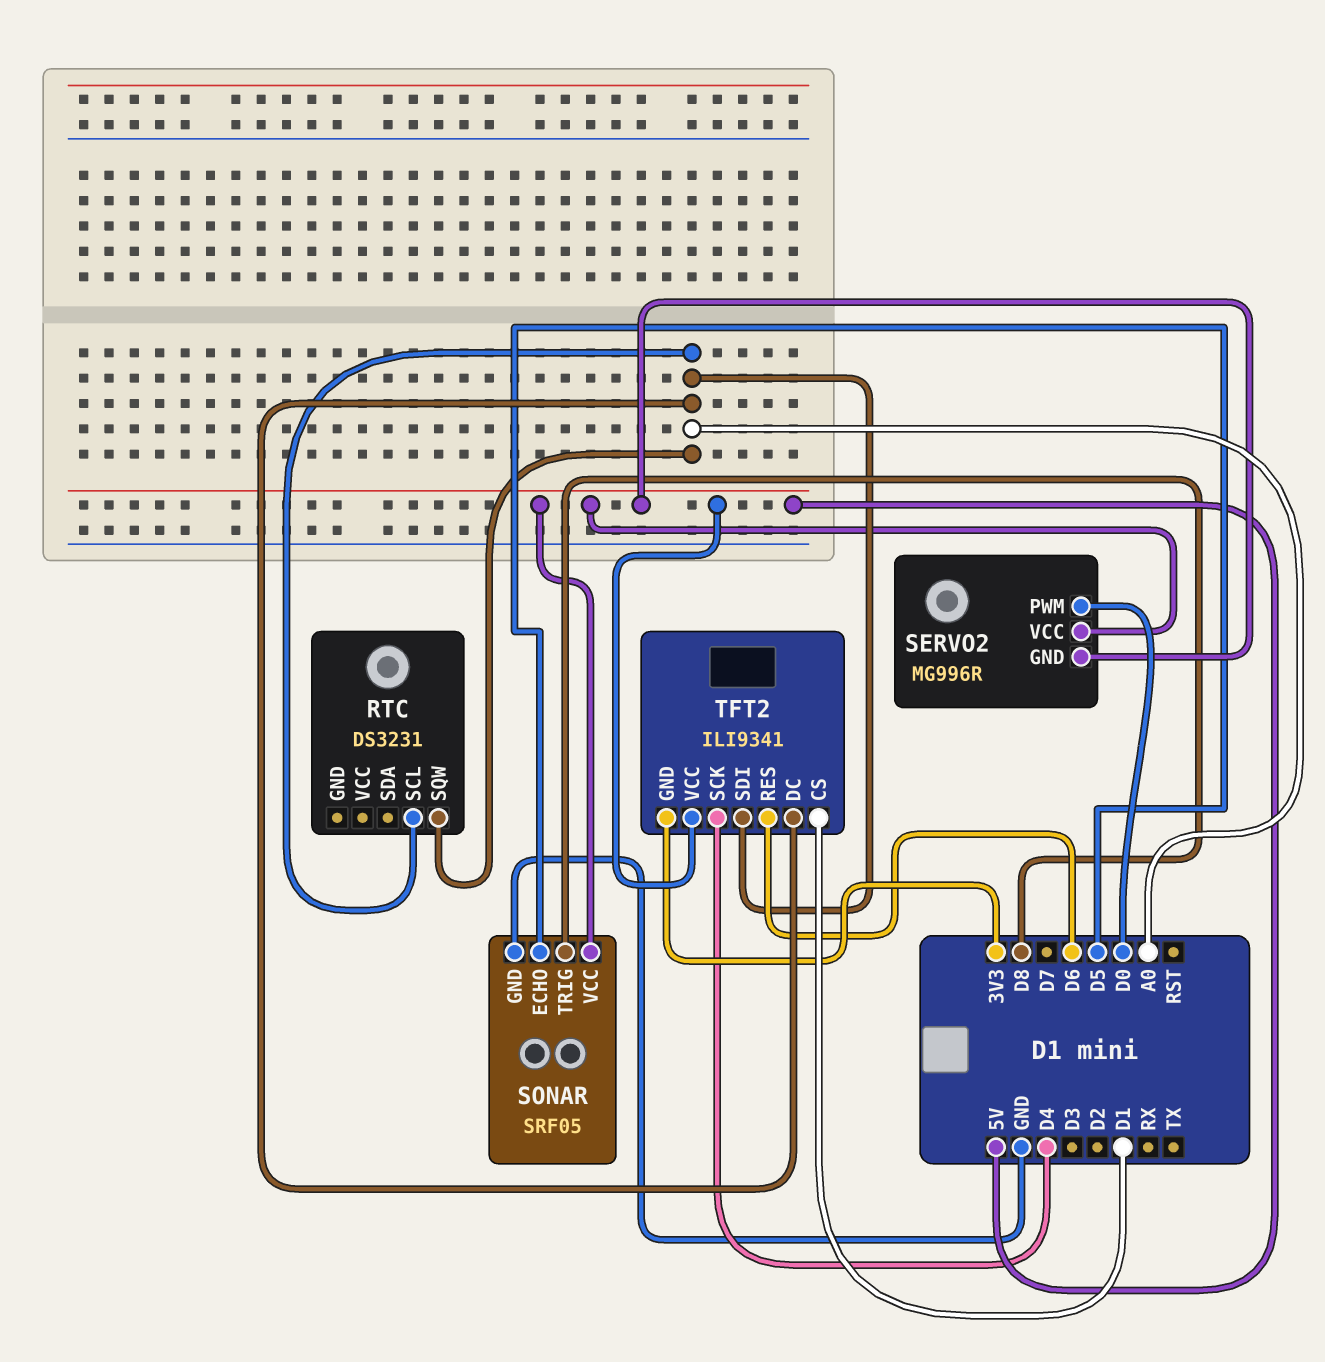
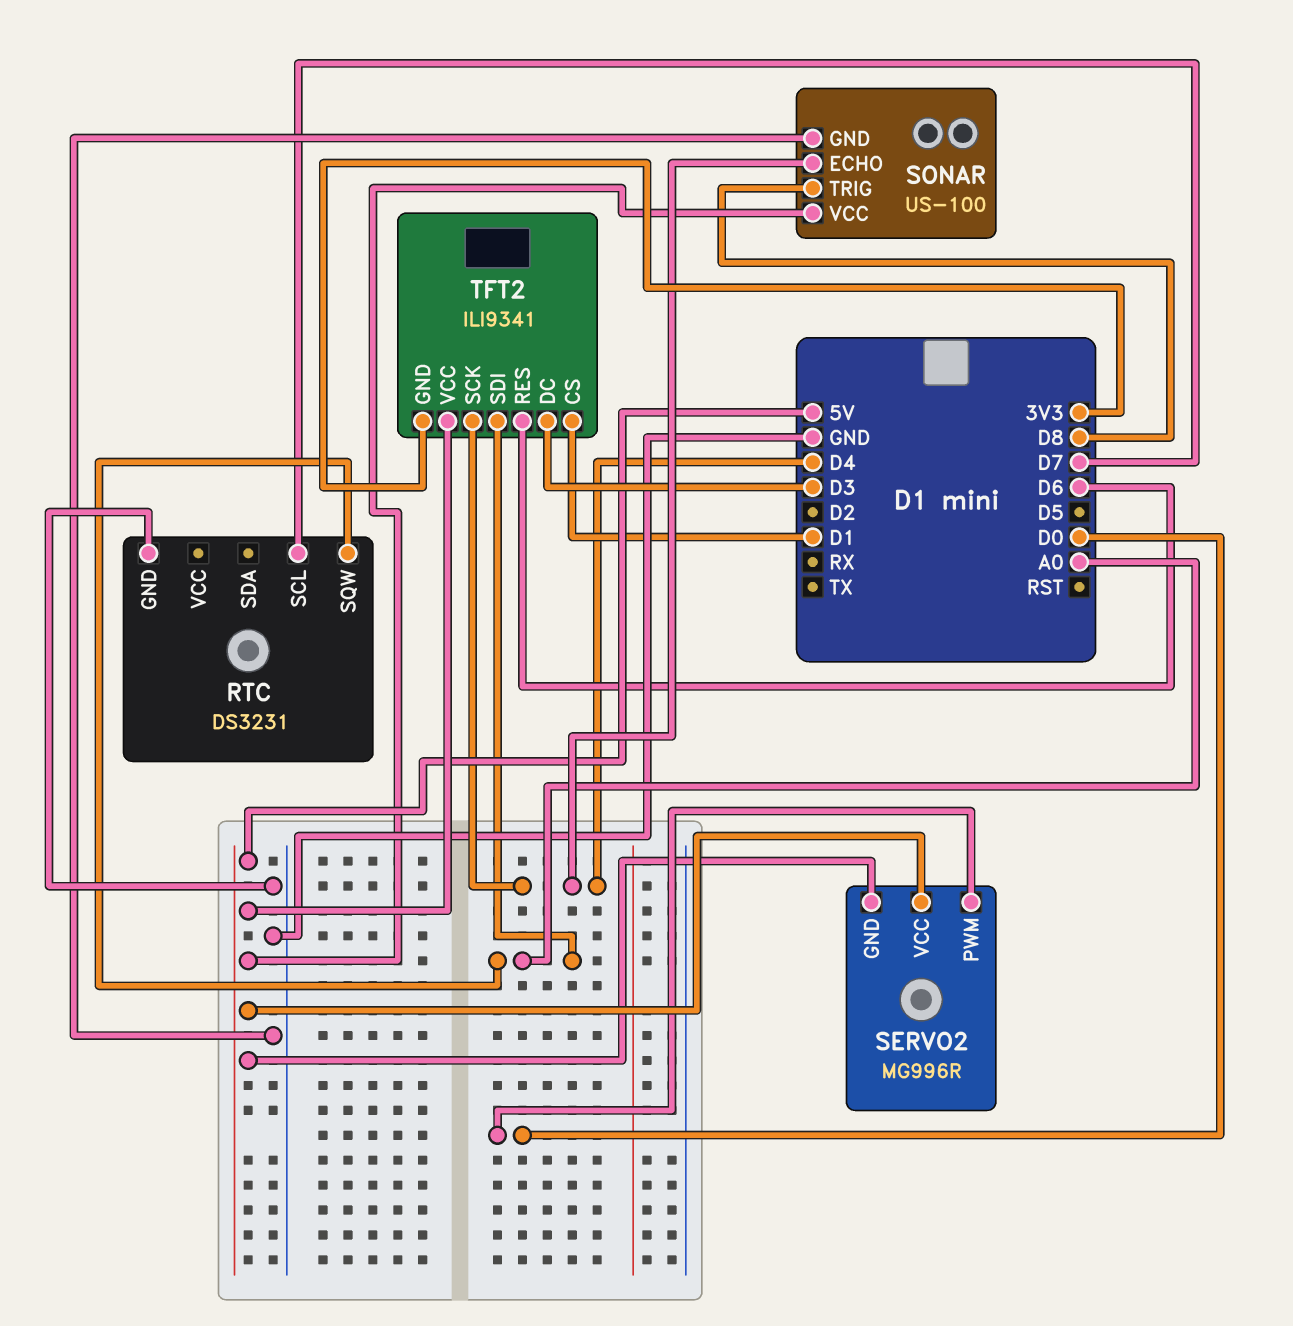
RTC pin GND: none -> GND
RTC pin SCL: A0 -> D7
SONAR: SRF05 -> US-100
SONAR pin ECHO: D5 -> D4
TFT2 pin DC: A0 -> D3

